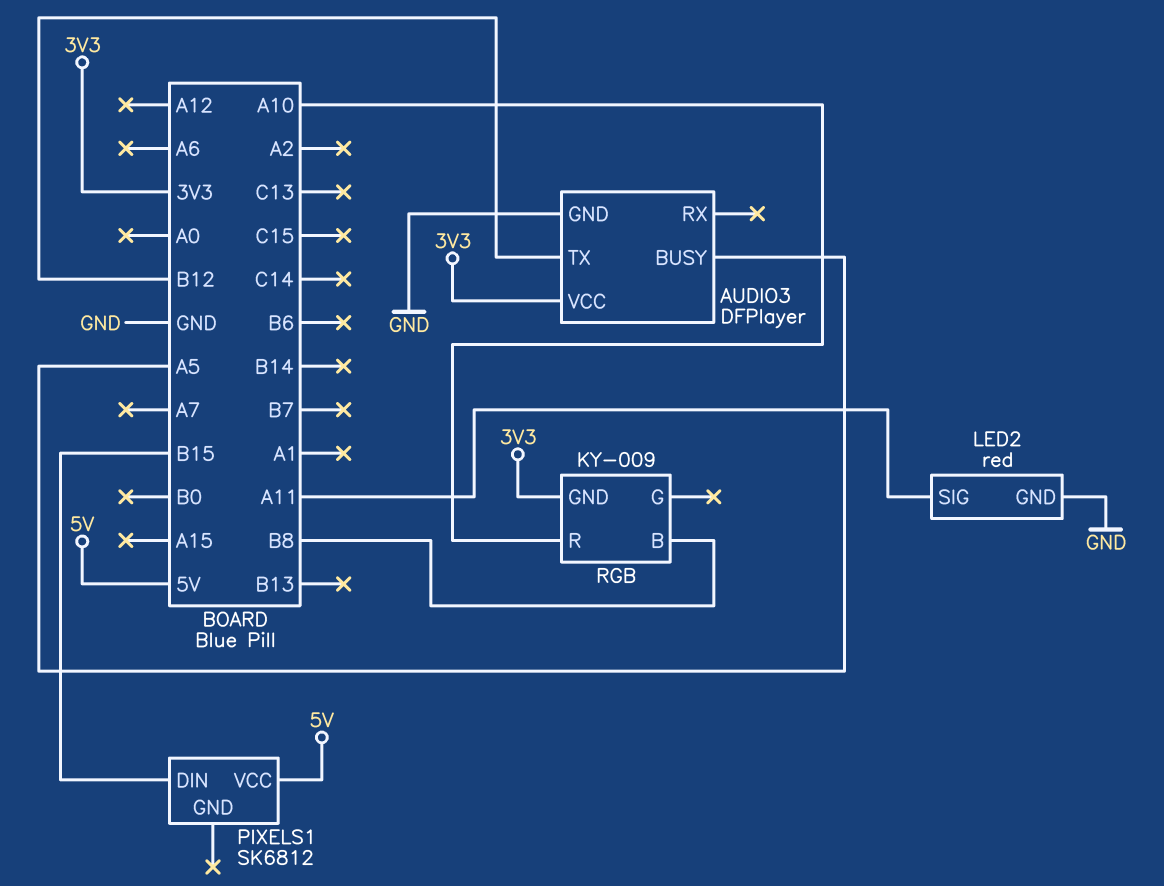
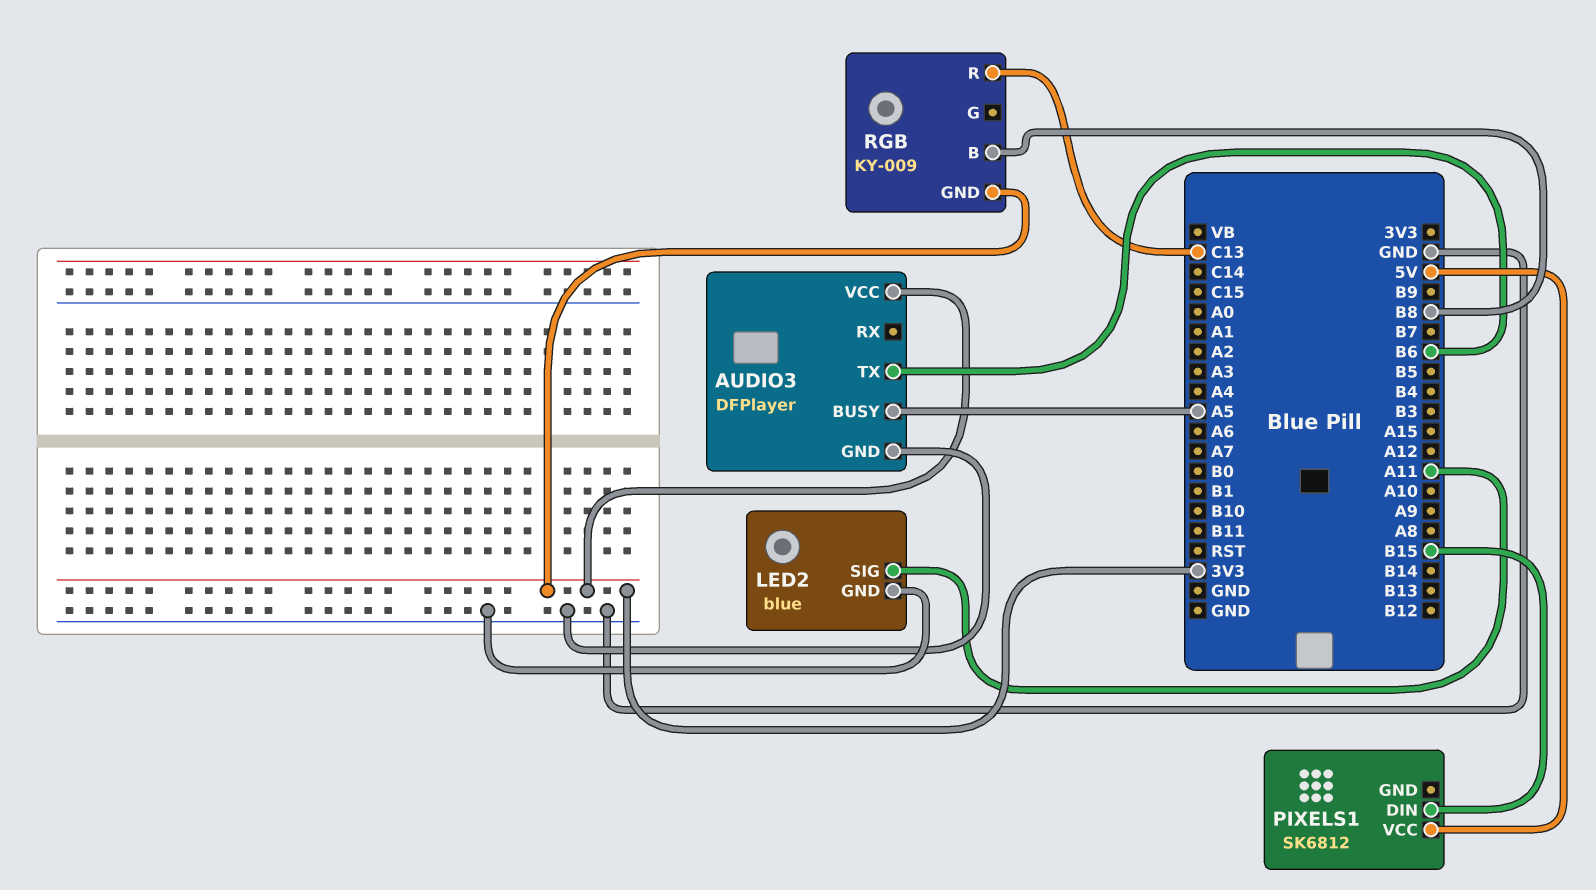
AUDIO3 pin TX: B12 -> B6
LED2: red -> blue
RGB pin R: A10 -> C13

